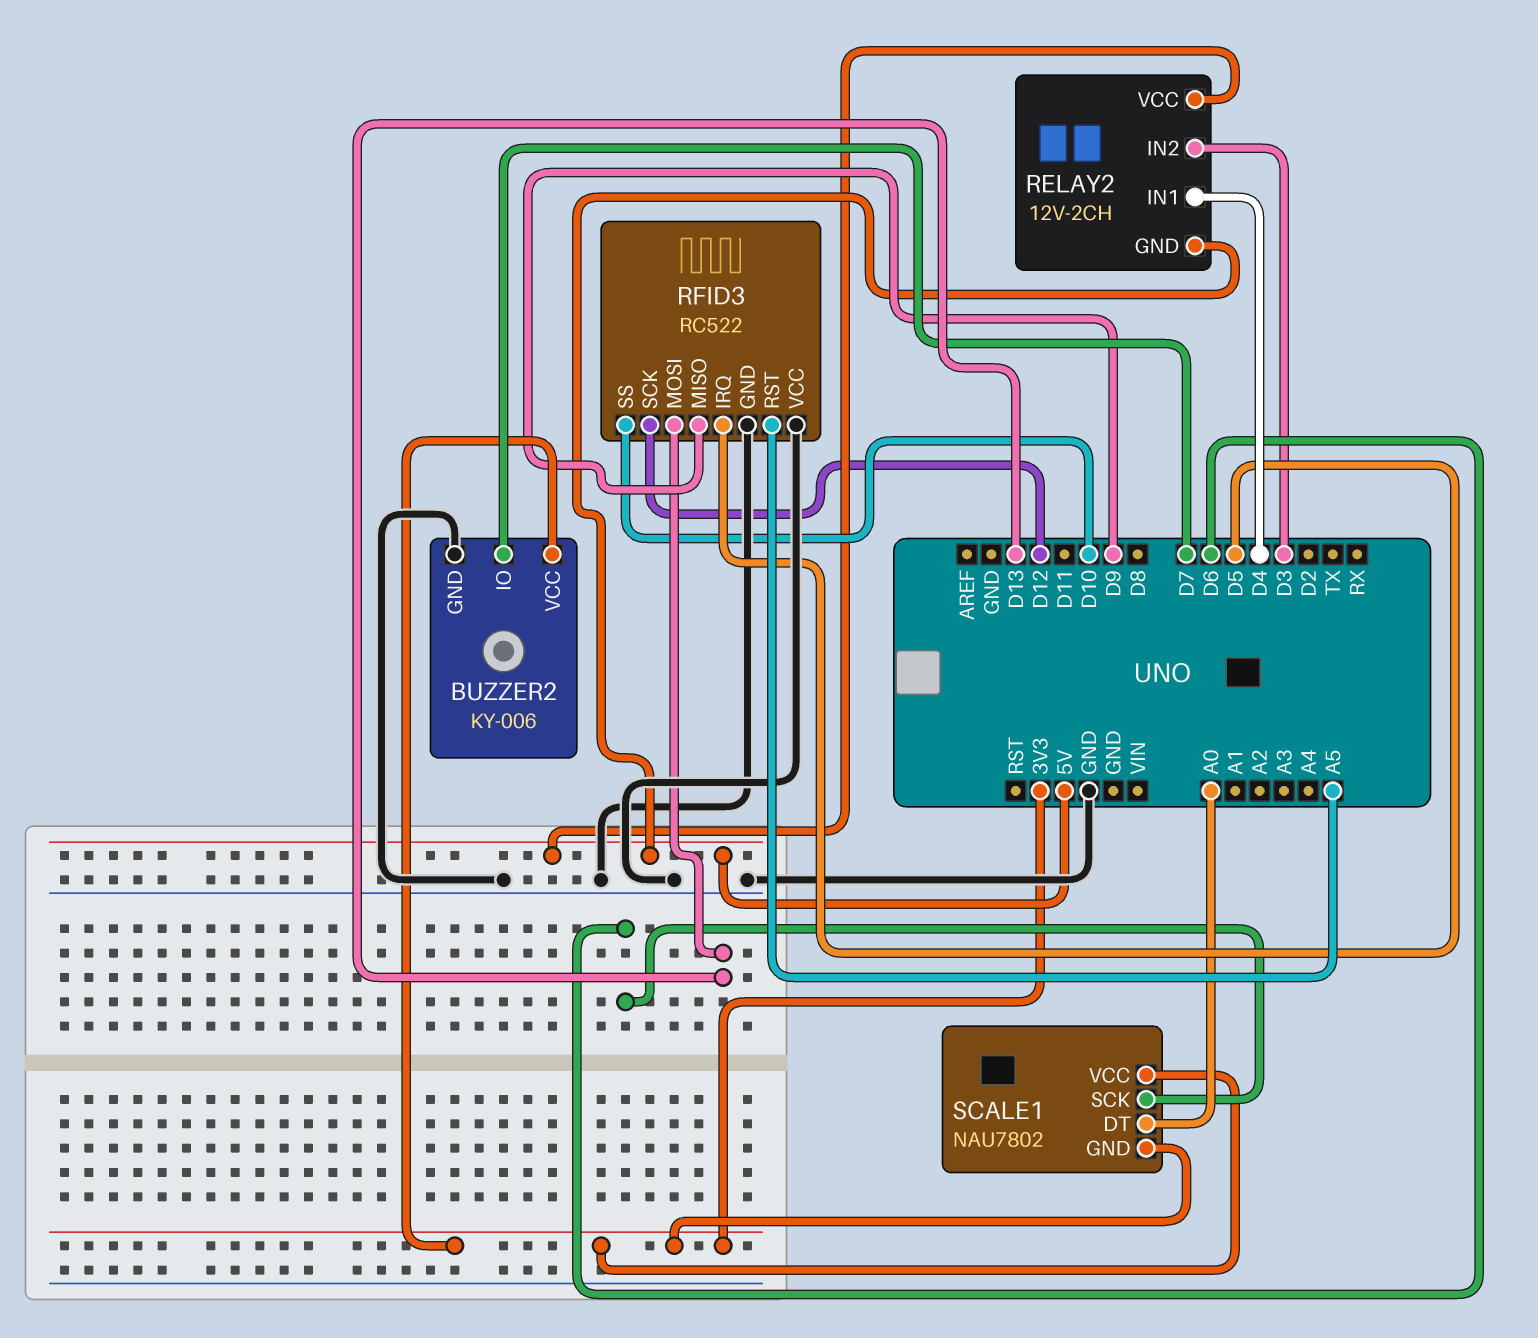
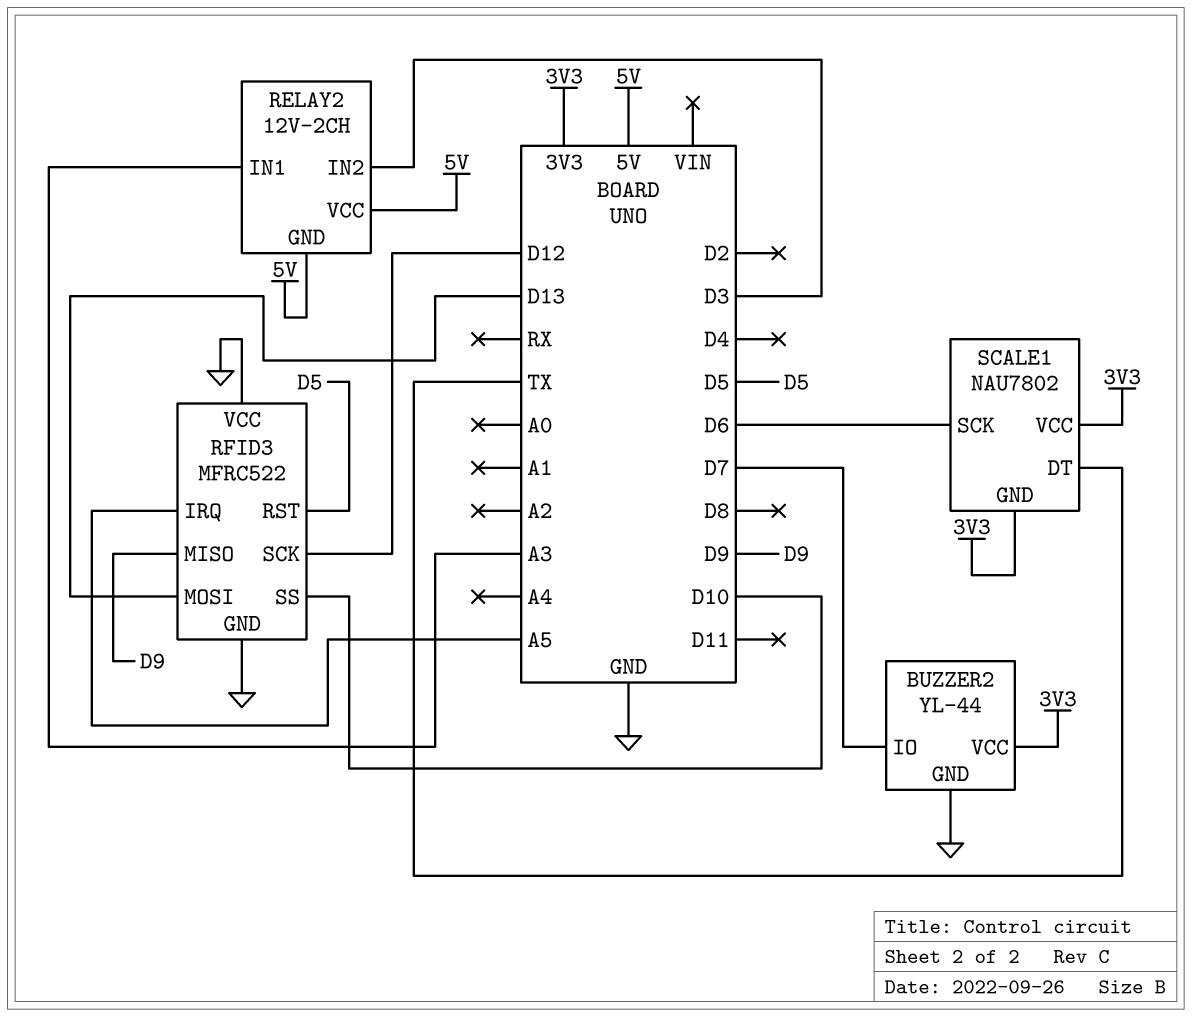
BUZZER2: KY-006 -> YL-44
RELAY2 pin IN1: D4 -> A3
RFID3: RC522 -> MFRC522
RFID3 pin IRQ: D5 -> A5
RFID3 pin RST: A5 -> D5
SCALE1 pin DT: A0 -> TX

